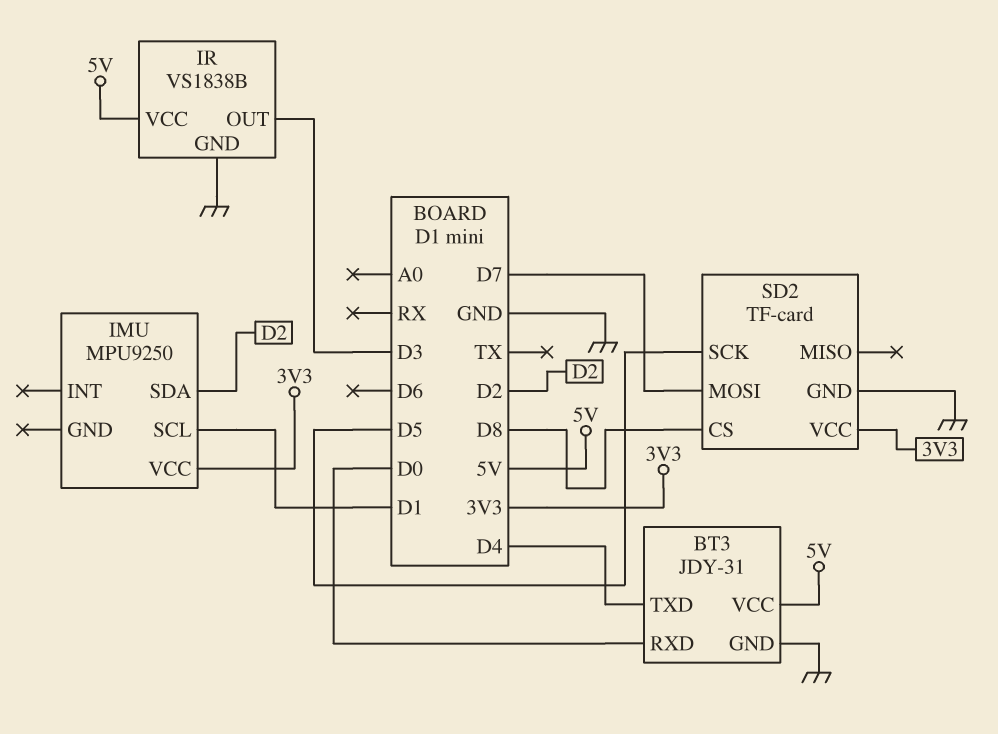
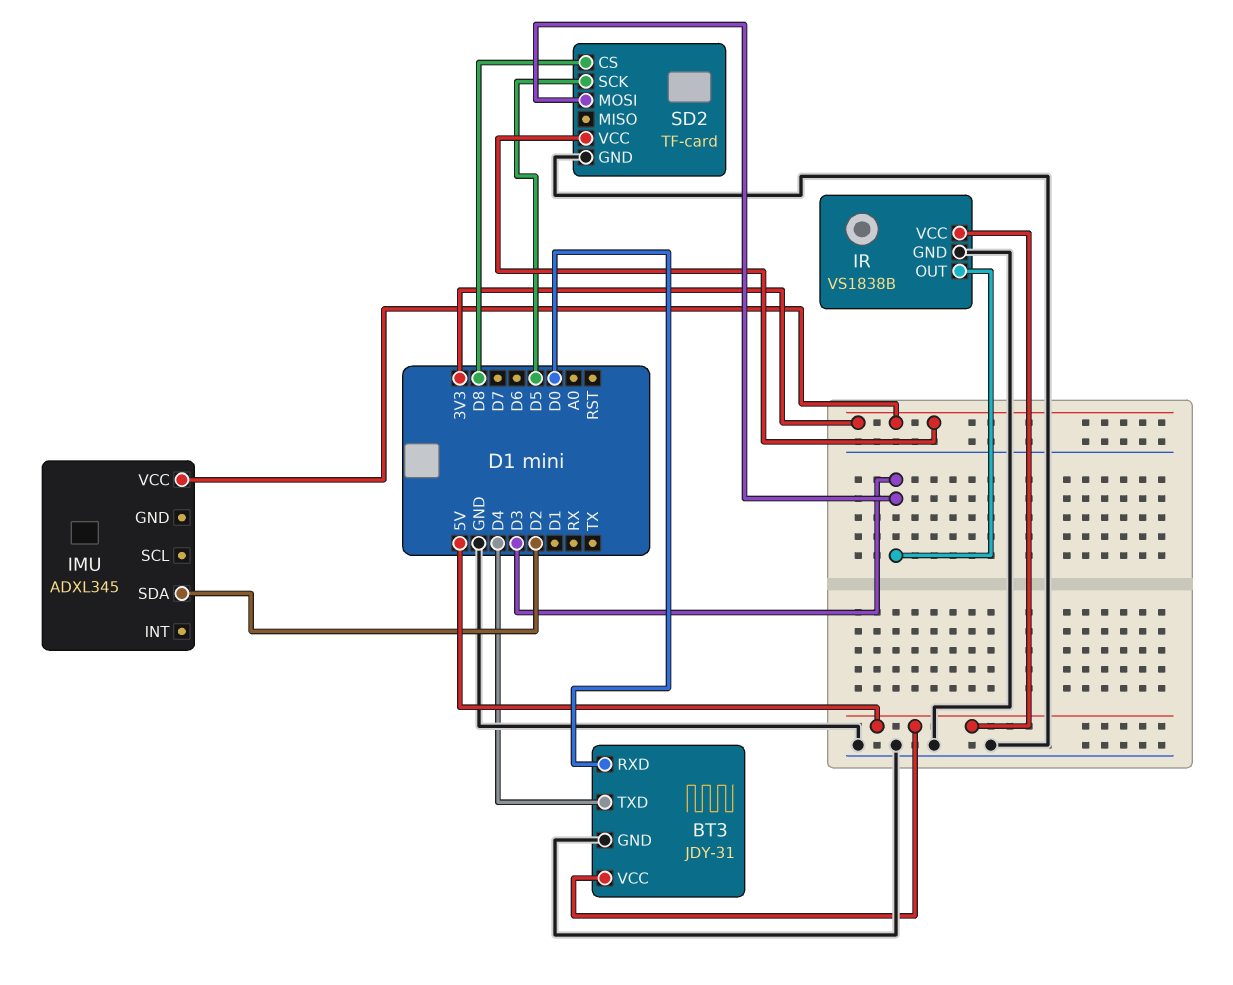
IMU: MPU9250 -> ADXL345
IMU pin SCL: D1 -> none
SD2 pin MOSI: D7 -> D3

